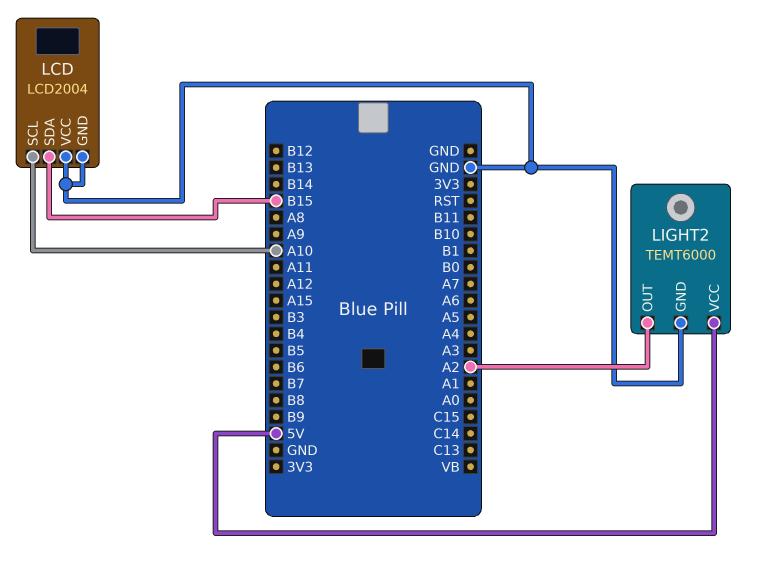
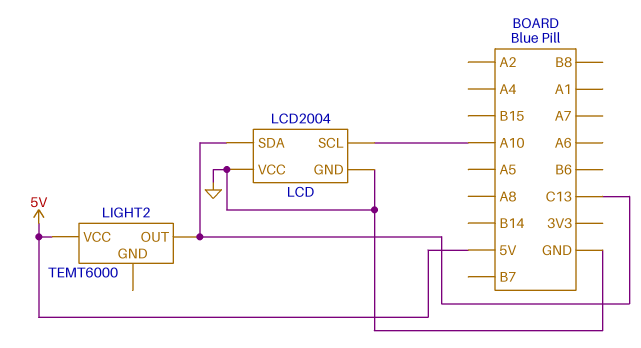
LCD pin SDA: B15 -> C13
LIGHT2 pin GND: GND -> none
LIGHT2 pin OUT: A2 -> C13

